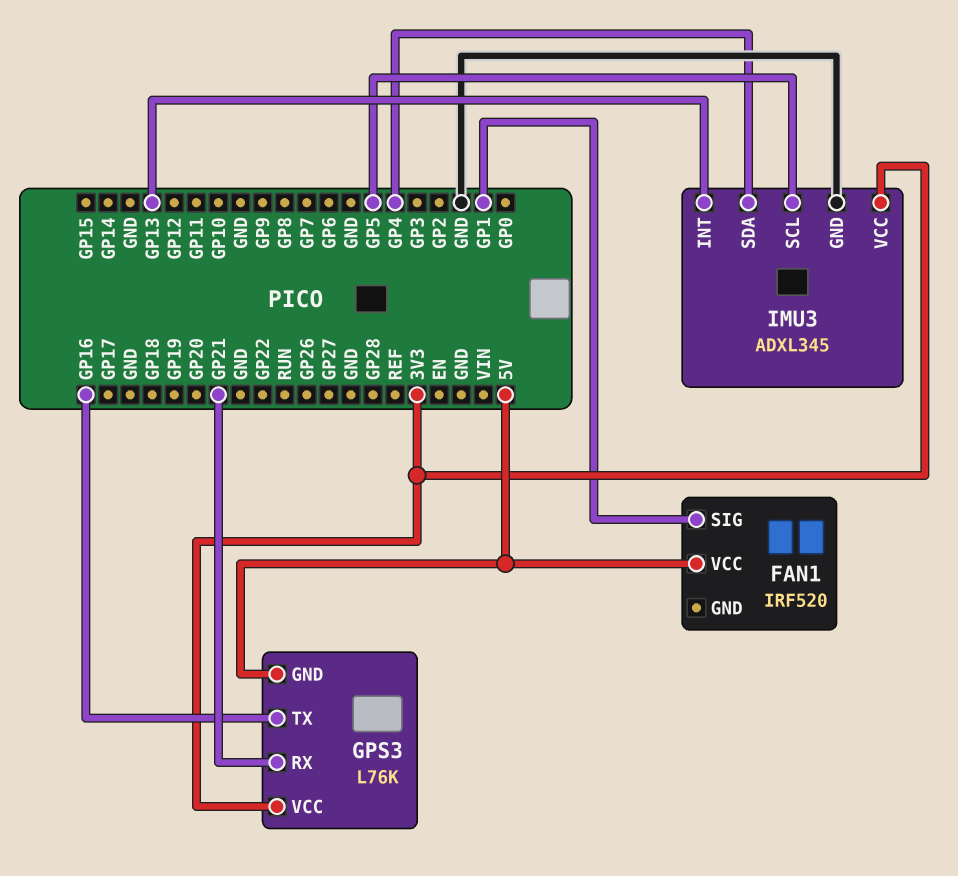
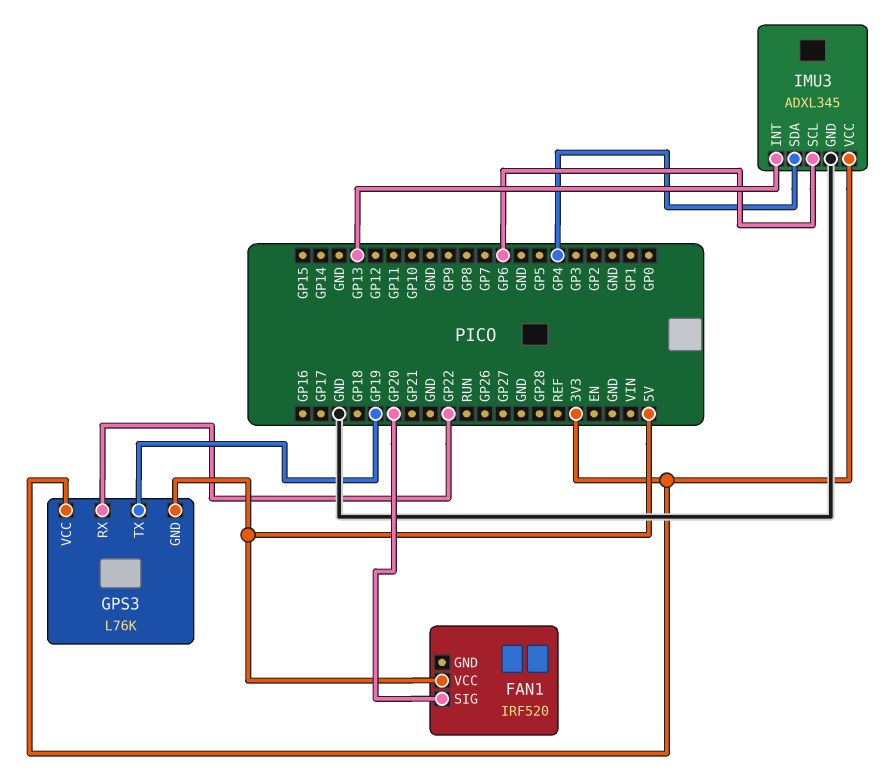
FAN1 pin SIG: GP1 -> GP20
GPS3 pin RX: GP21 -> GP22
GPS3 pin TX: GP16 -> GP19
IMU3 pin SCL: GP5 -> GP6

